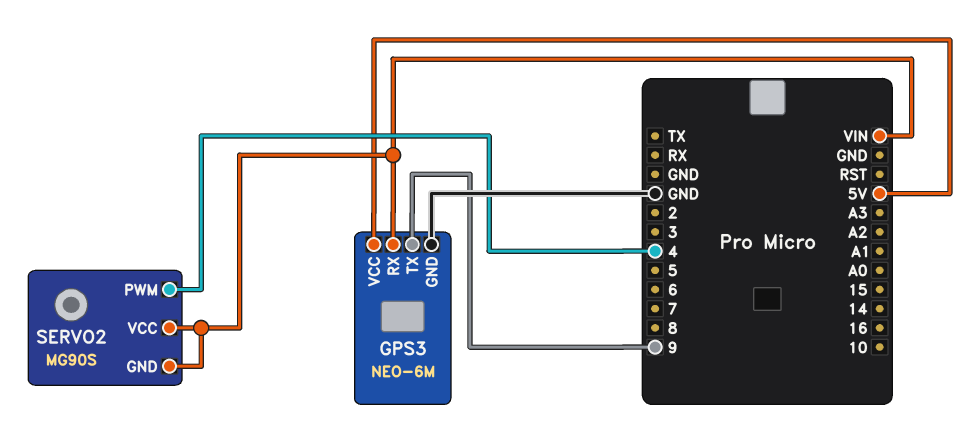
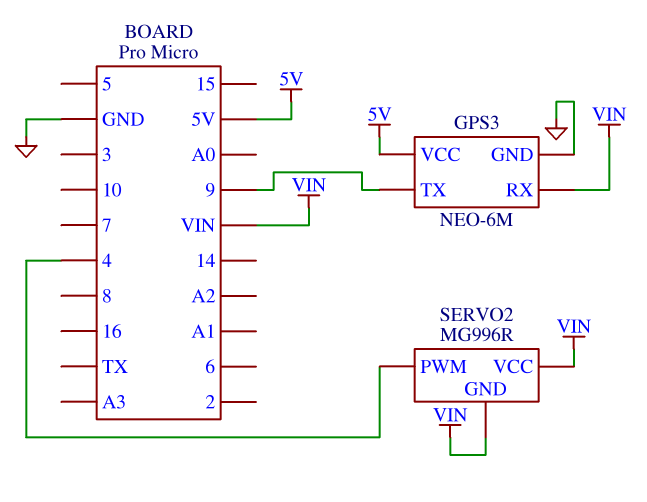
SERVO2: MG90S -> MG996R

